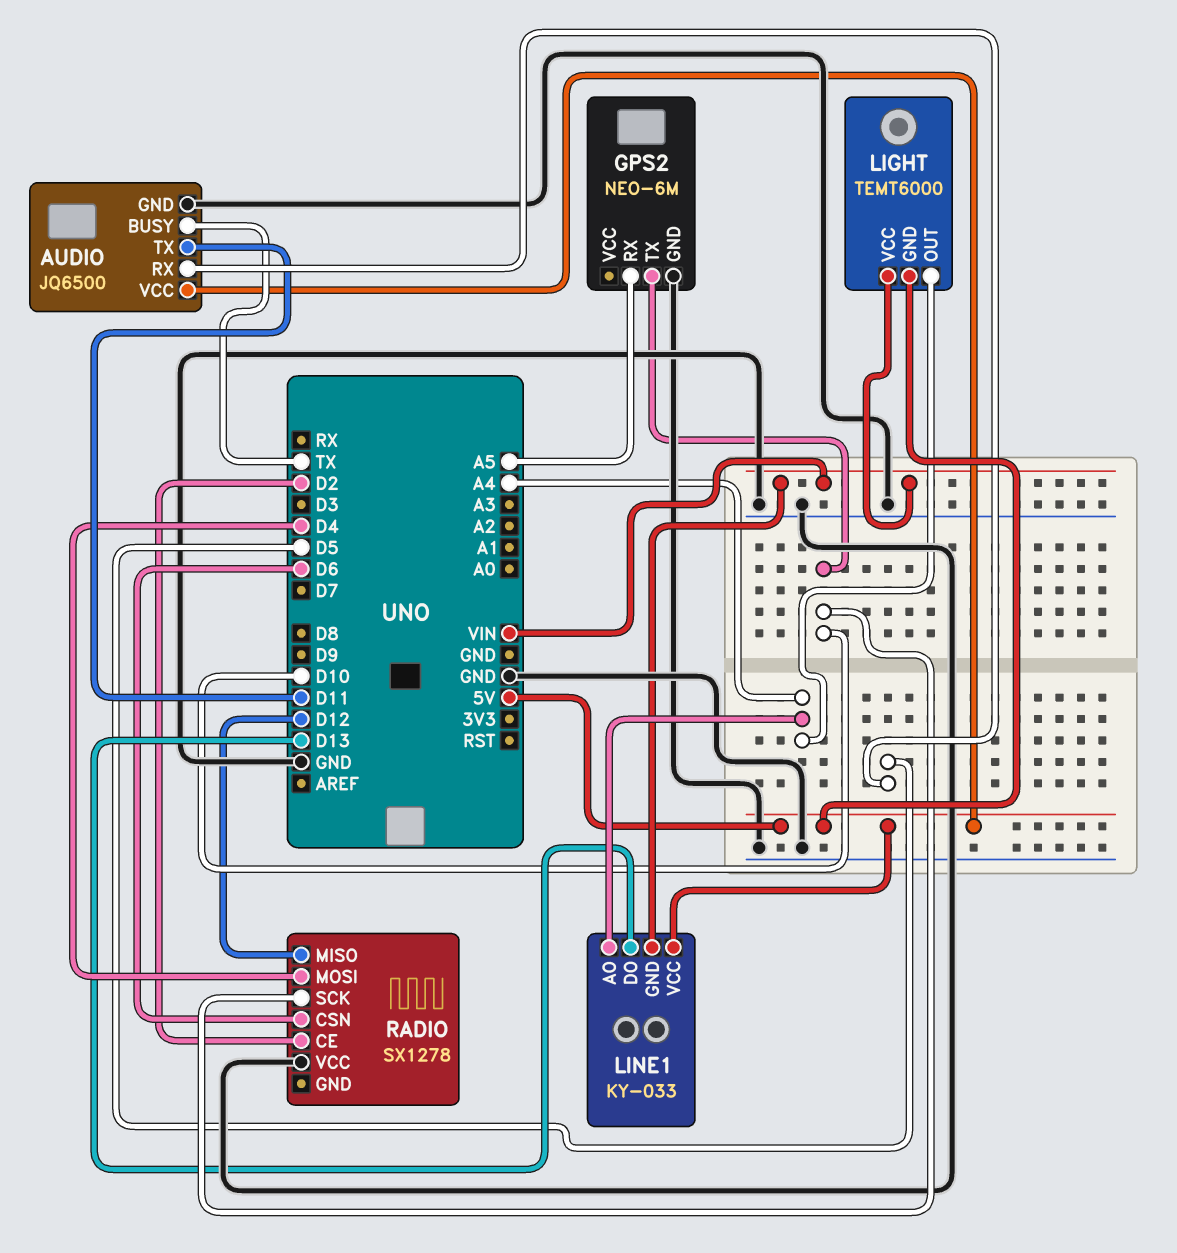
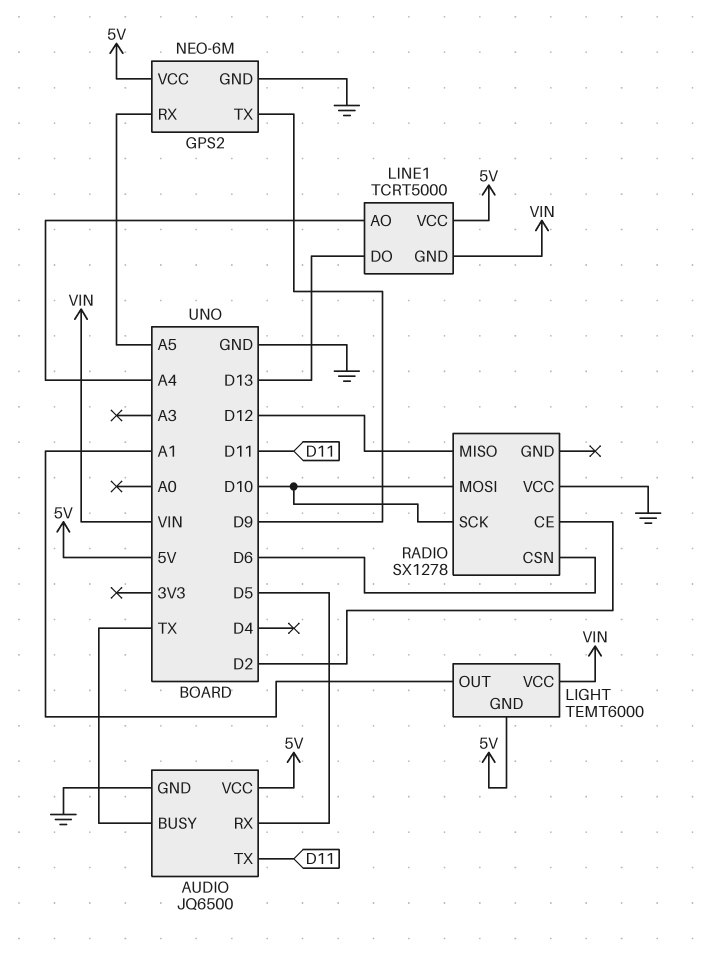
GPS2 pin TX: D10 -> D9
GPS2 pin VCC: none -> 5V
LIGHT pin OUT: A4 -> A1
LINE1: KY-033 -> TCRT5000
RADIO pin MOSI: D4 -> D10

